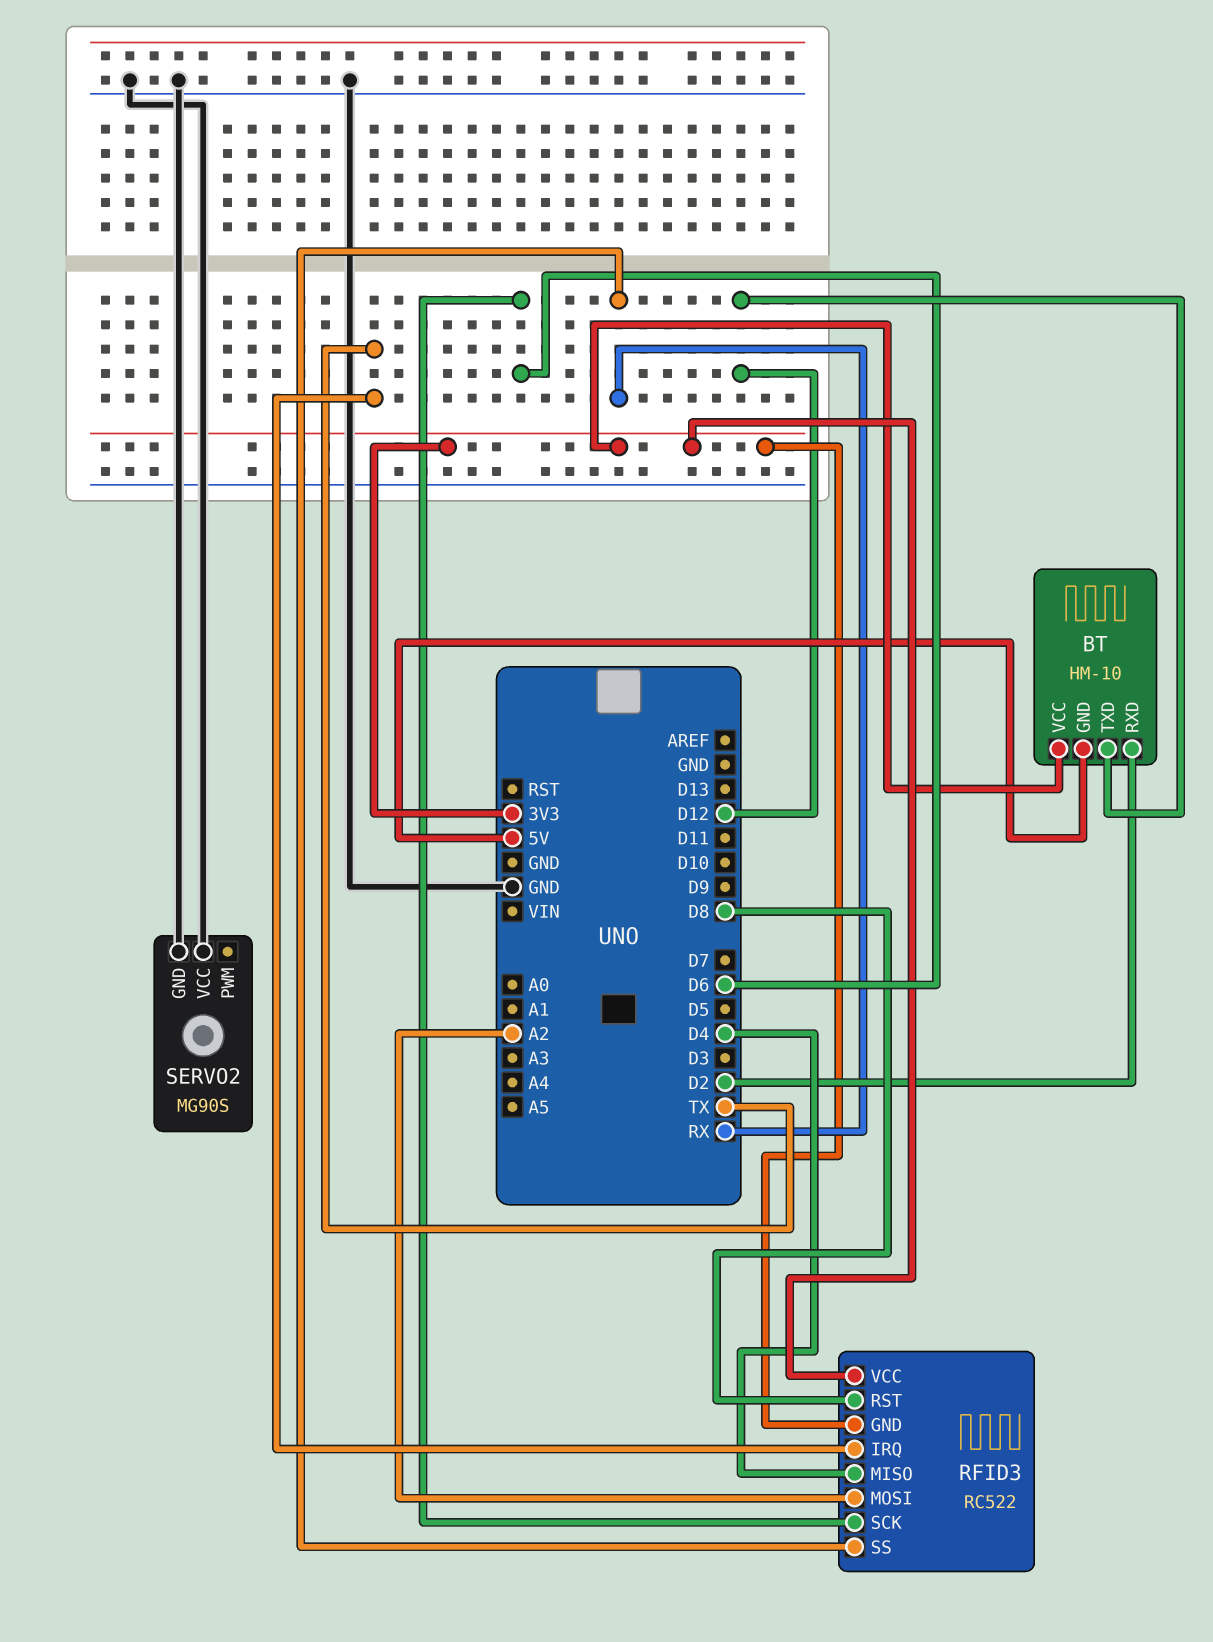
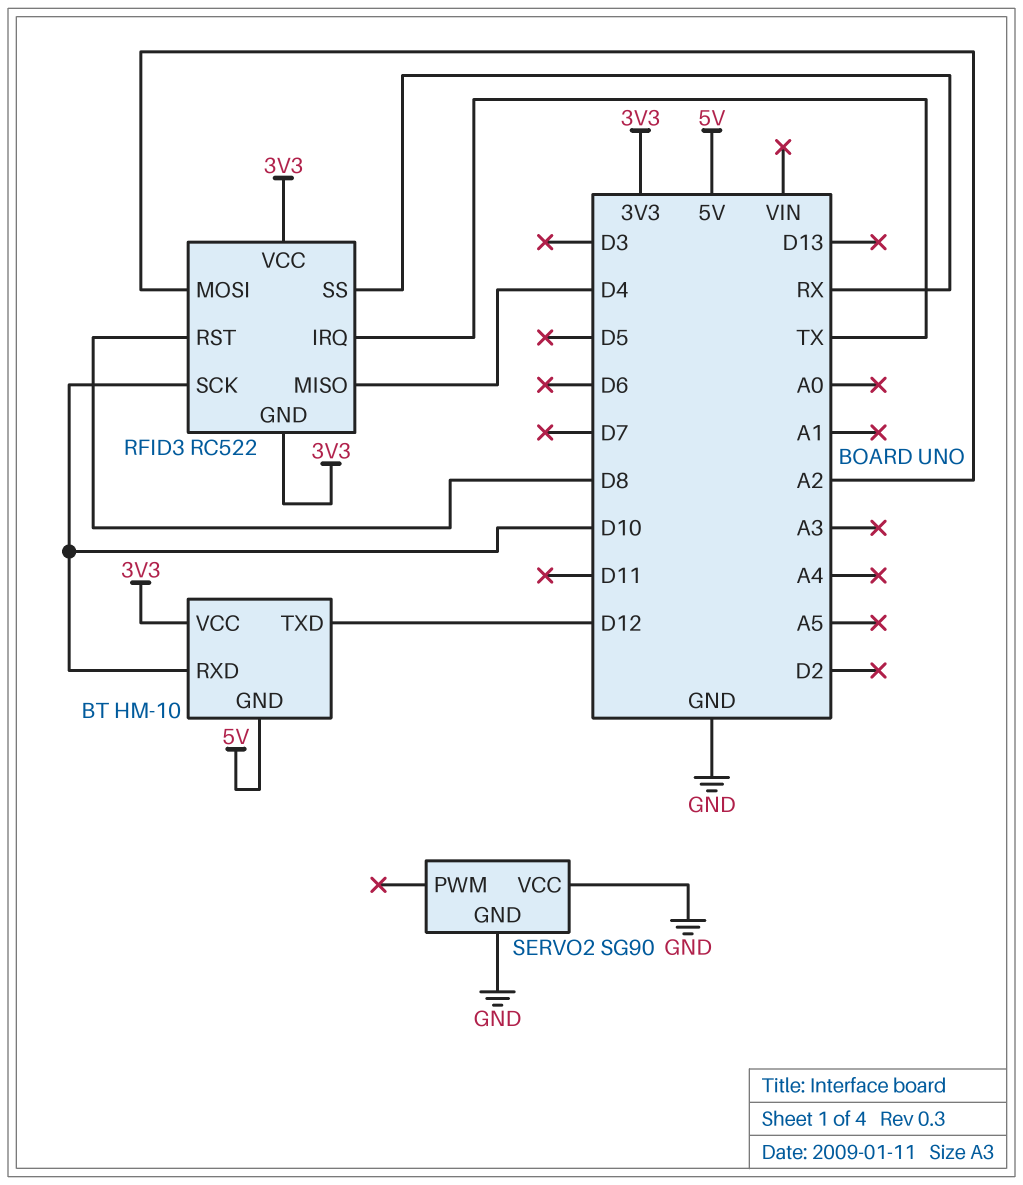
BT pin RXD: D2 -> D10
RFID3 pin SCK: D6 -> D10
SERVO2: MG90S -> SG90

